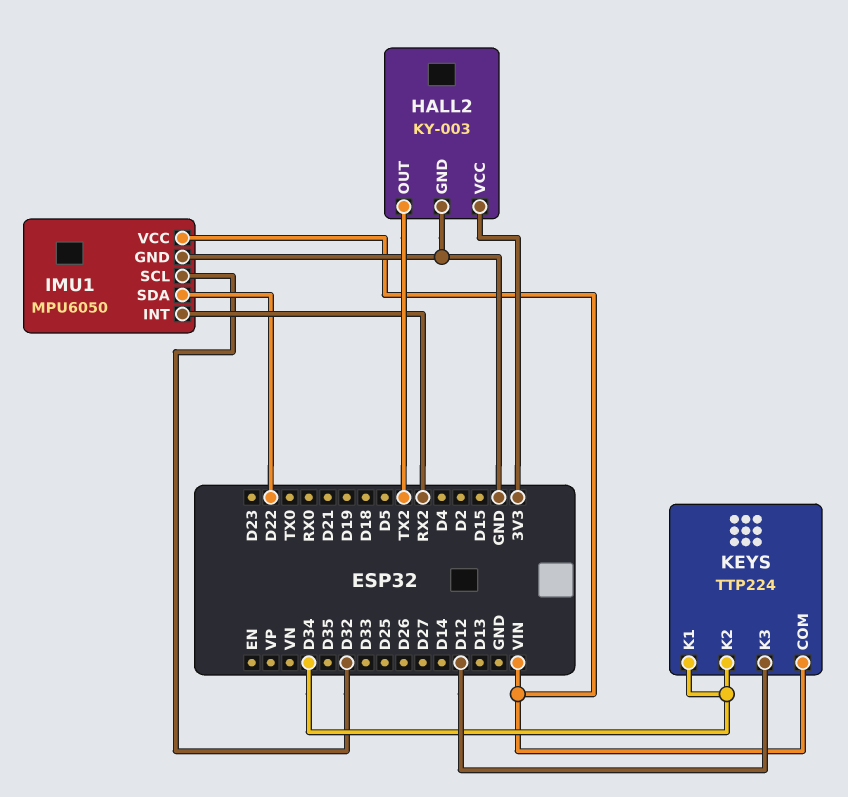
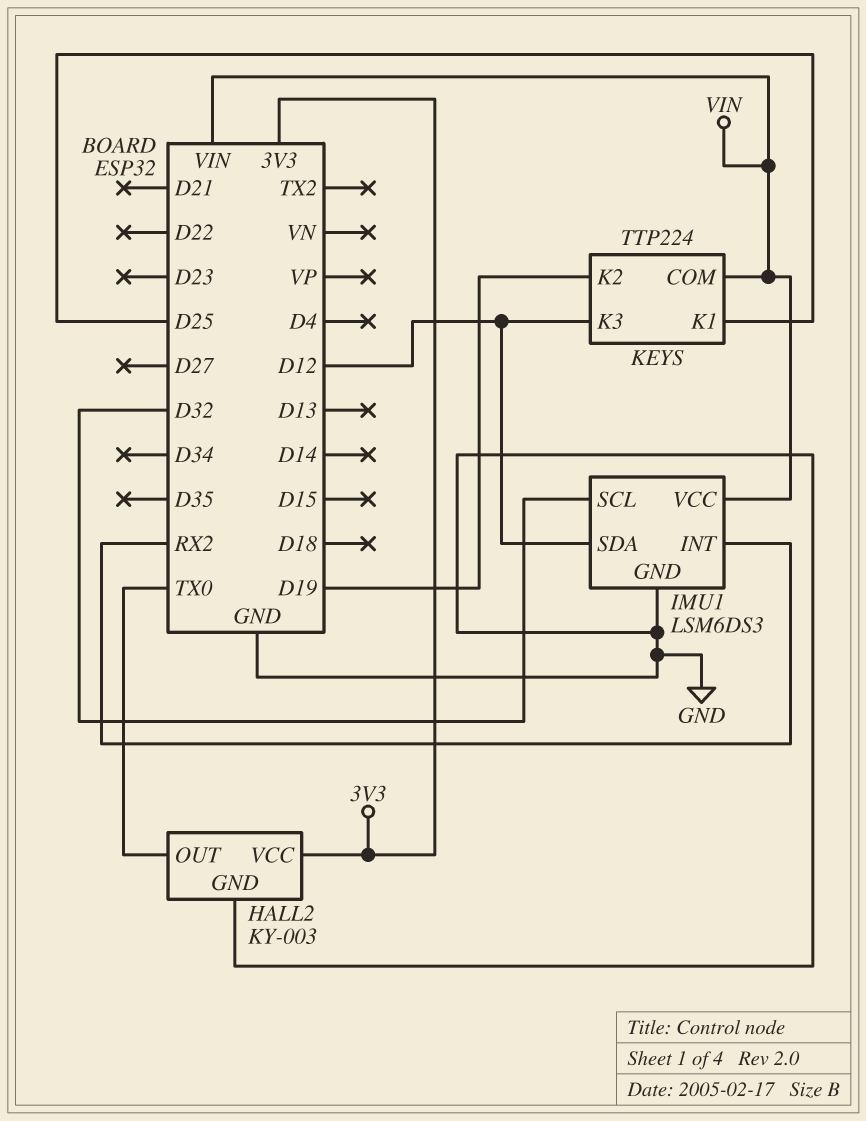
HALL2 pin OUT: TX2 -> TX0
IMU1: MPU6050 -> LSM6DS3
IMU1 pin SDA: D22 -> D12
KEYS pin K1: D34 -> D25
KEYS pin K2: D34 -> D19

